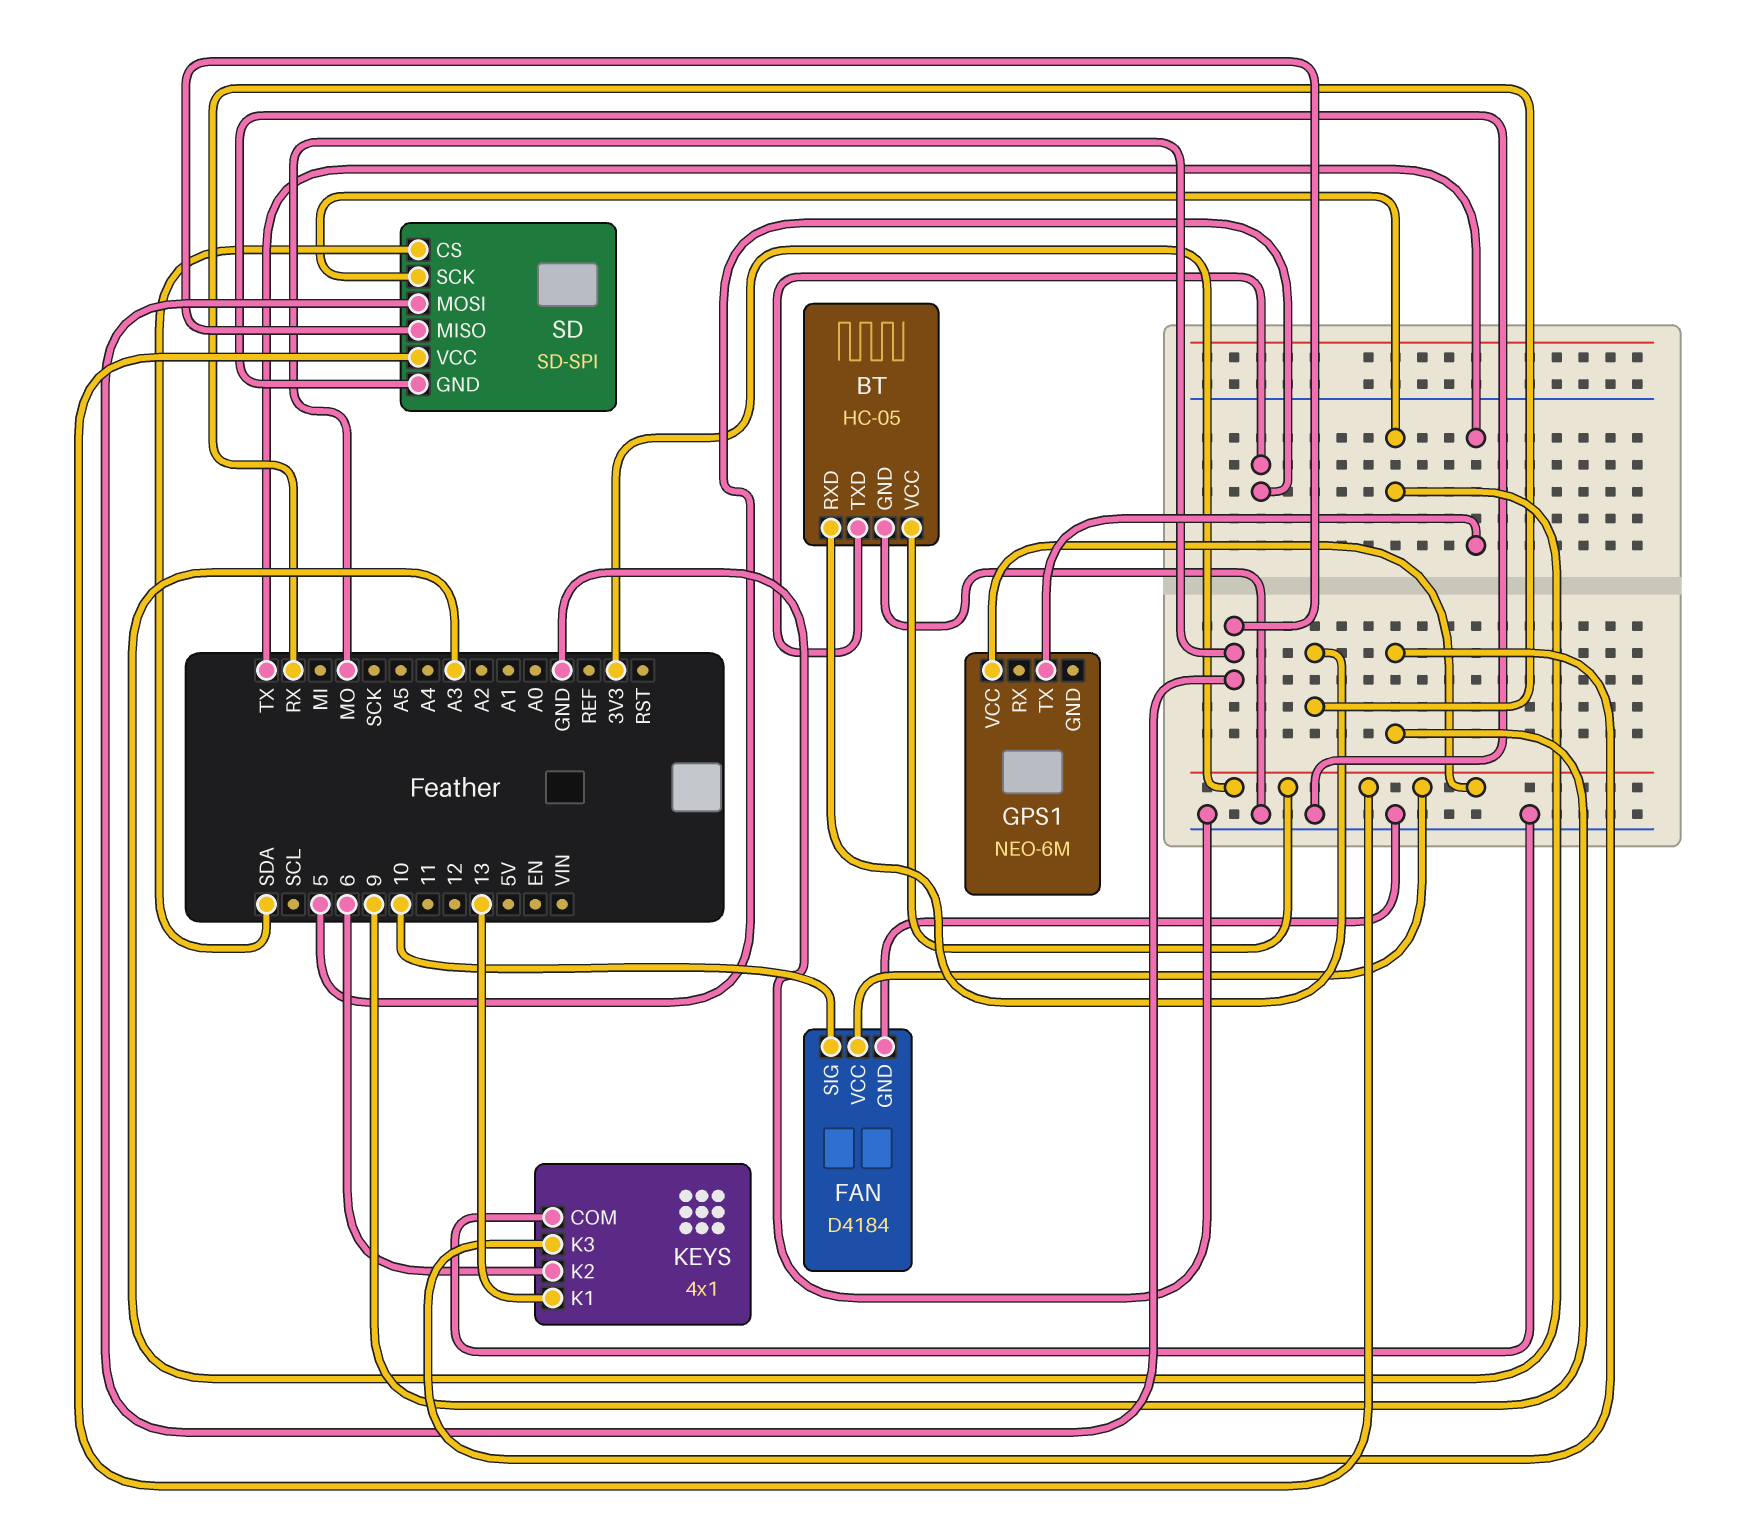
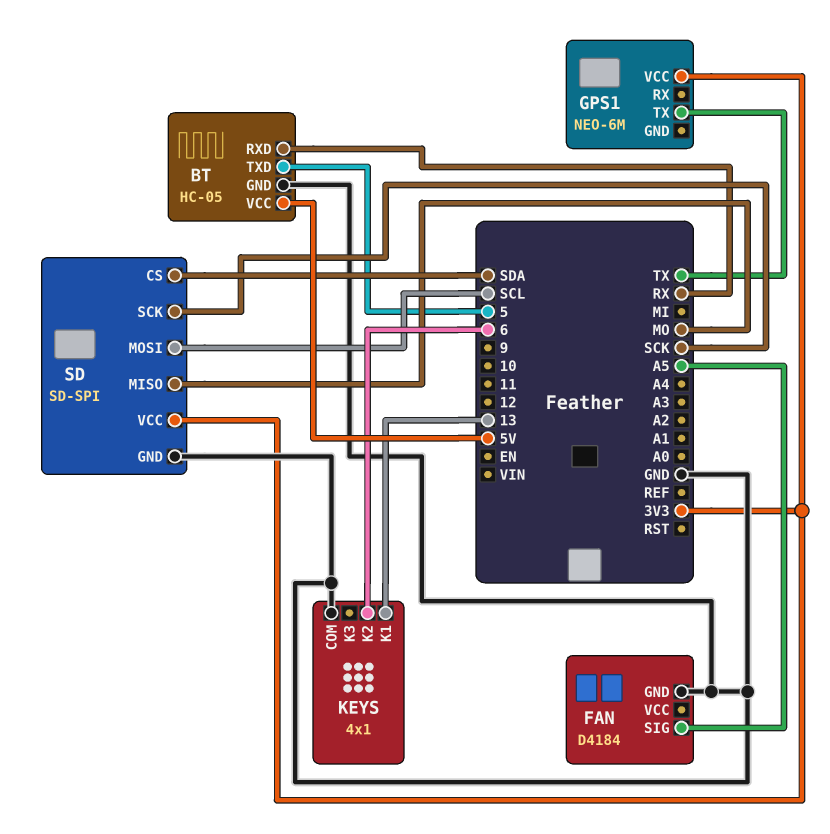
BT pin VCC: 3V3 -> 5V
FAN pin SIG: 10 -> A5
FAN pin VCC: 3V3 -> none
KEYS pin K3: 9 -> none
SD pin MOSI: MO -> SCL
SD pin SCK: A3 -> SCK

